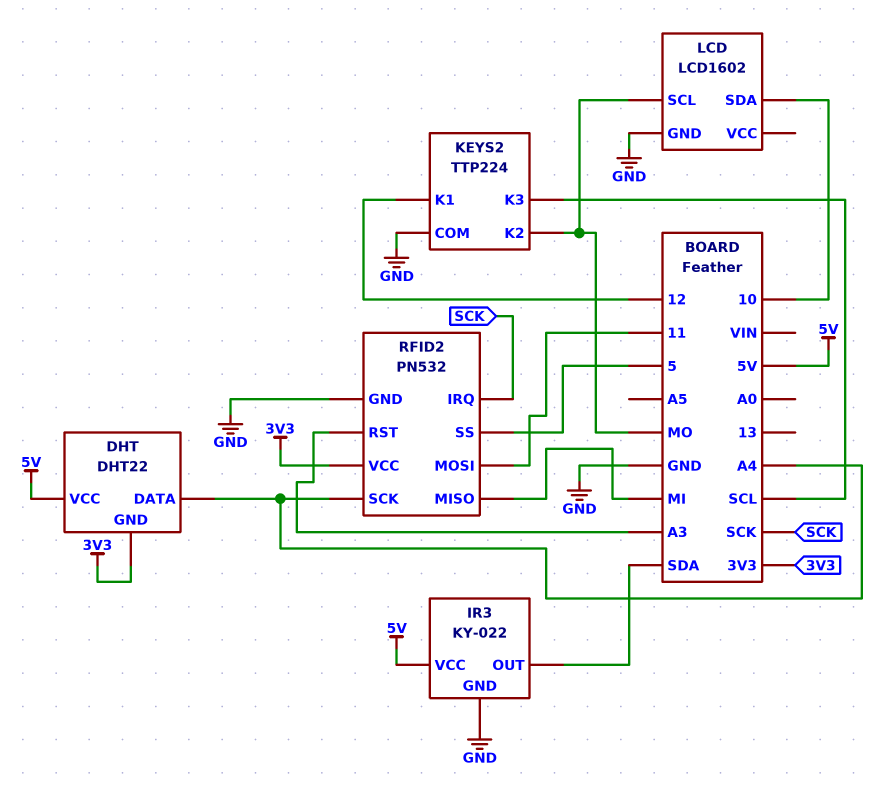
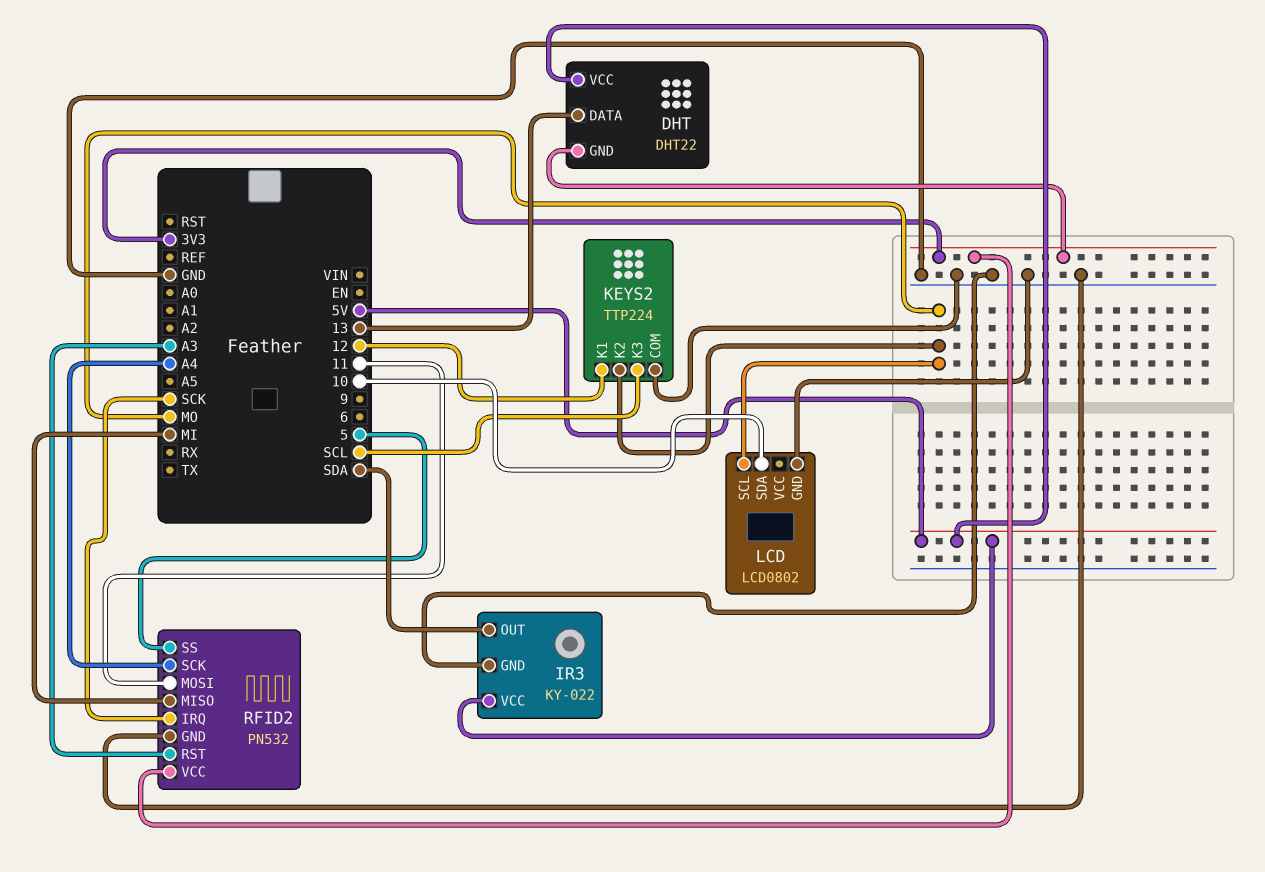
DHT pin DATA: A4 -> 13
LCD: LCD1602 -> LCD0802

